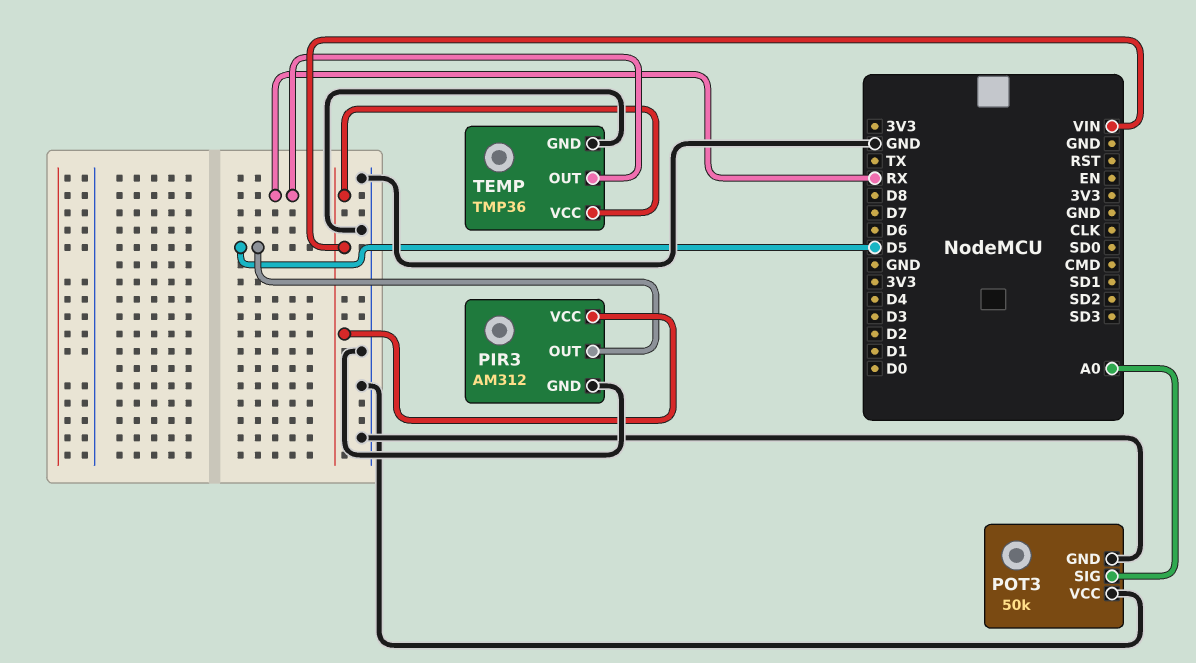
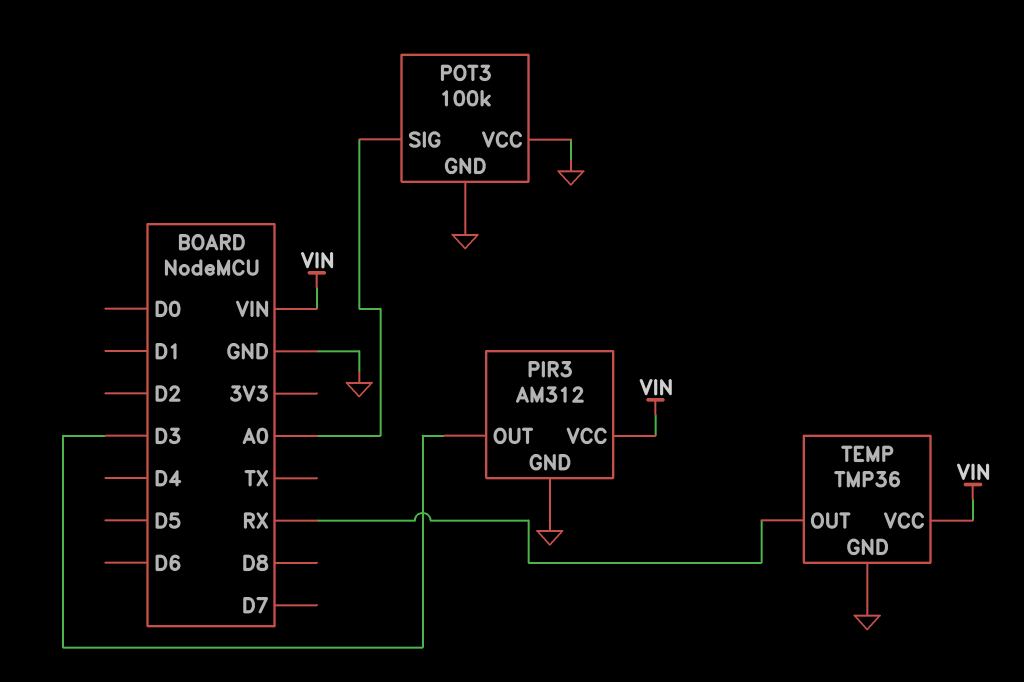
PIR3 pin OUT: D5 -> D3
POT3: 50k -> 100k

